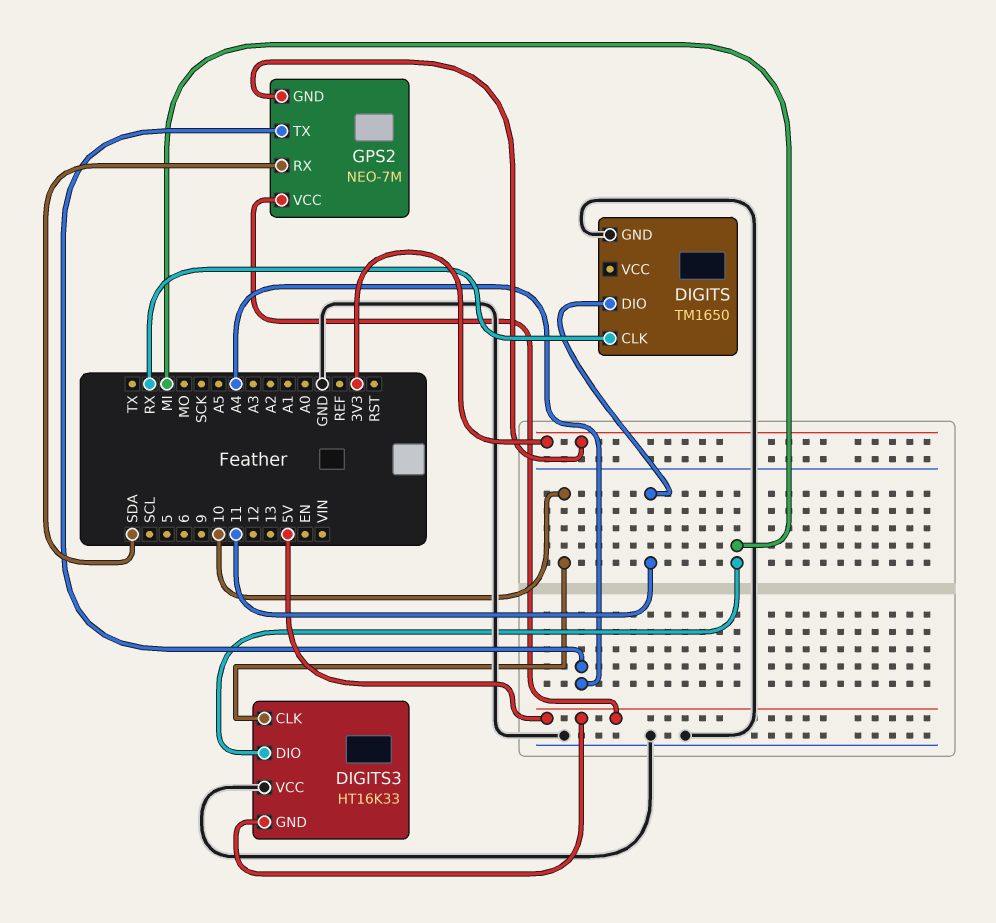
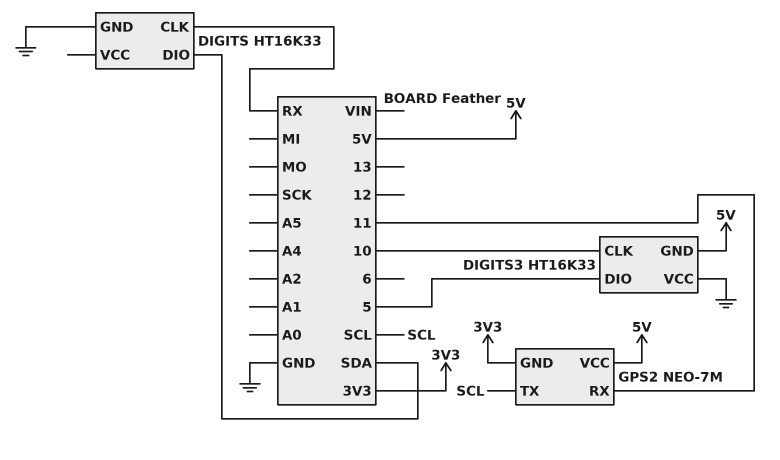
DIGITS: TM1650 -> HT16K33
DIGITS pin DIO: 11 -> SDA
DIGITS3 pin DIO: MI -> 5
GPS2 pin RX: SDA -> 11
GPS2 pin TX: A4 -> SCL

